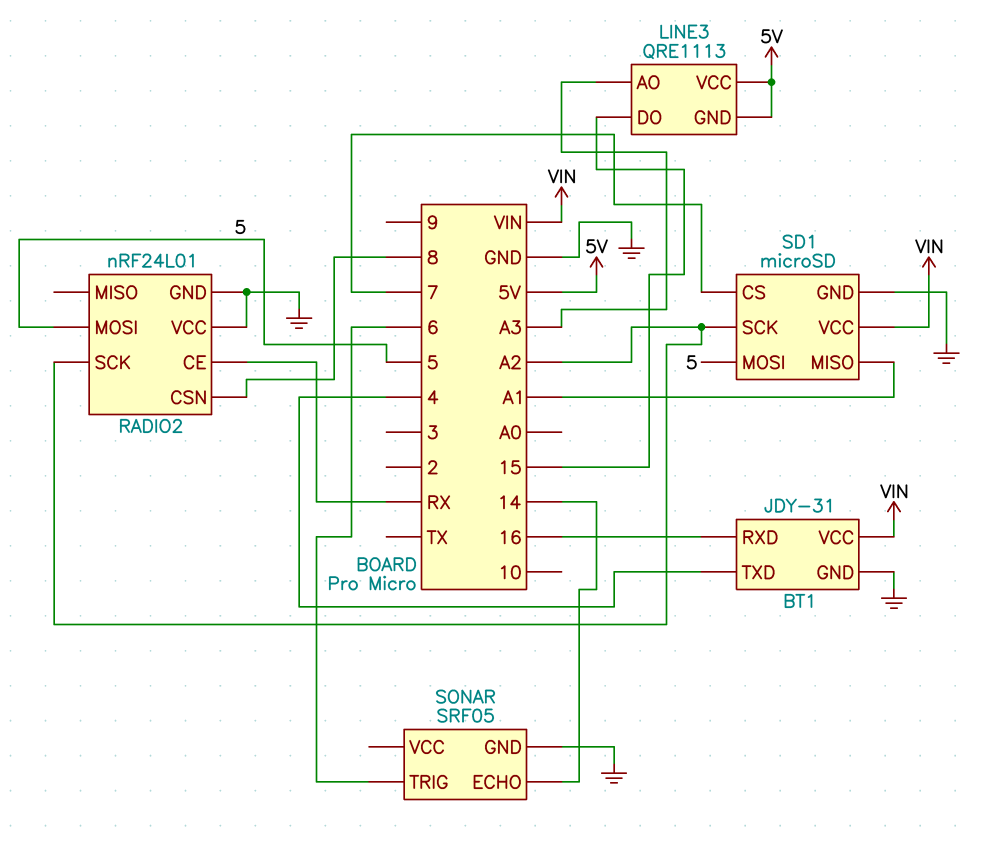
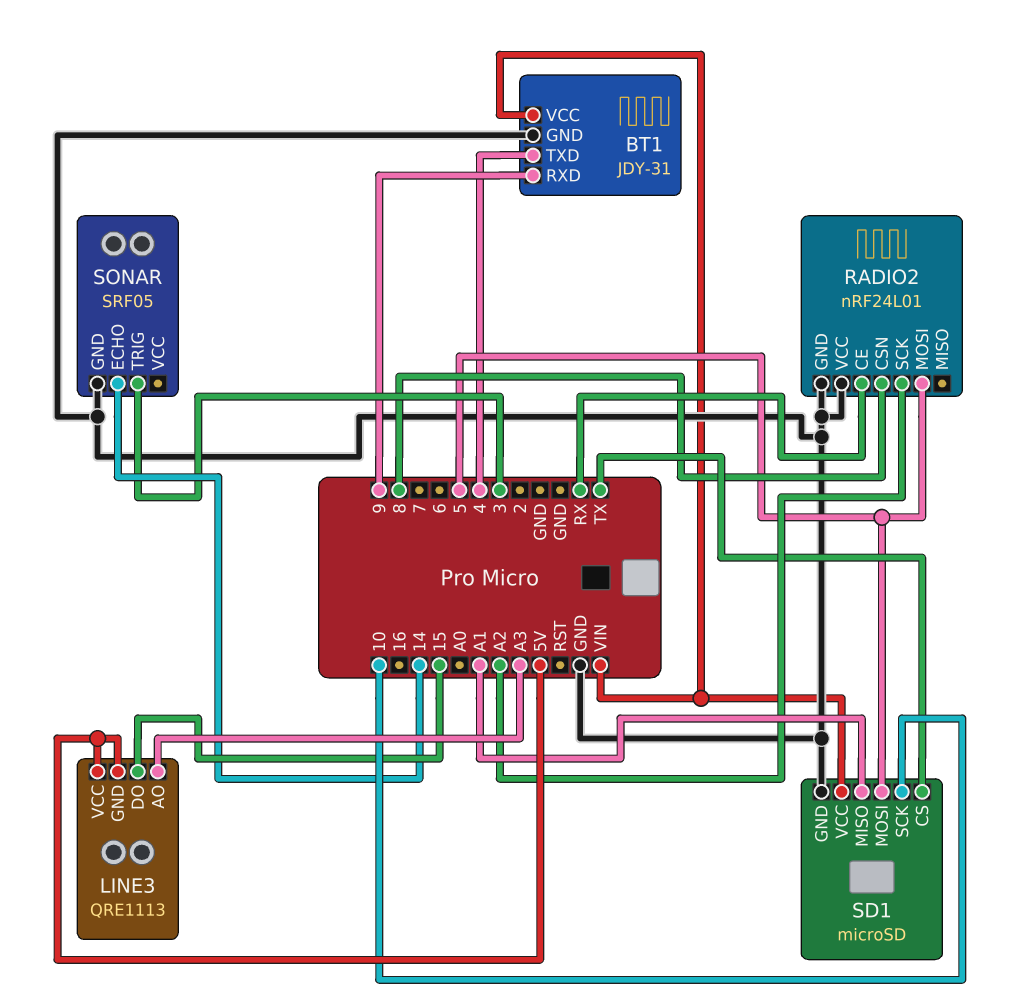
BT1 pin RXD: 16 -> 9
SD1 pin CS: 7 -> TX
SD1 pin SCK: A2 -> 10
SONAR pin TRIG: 6 -> 3

